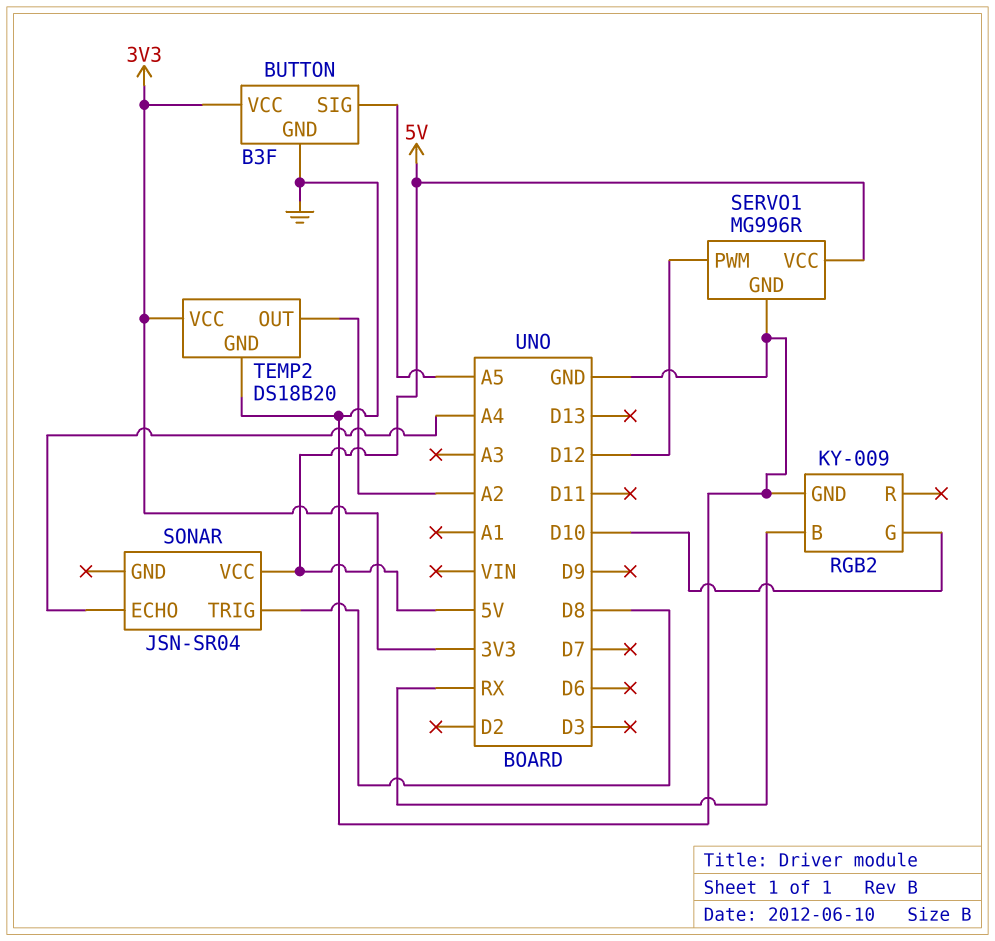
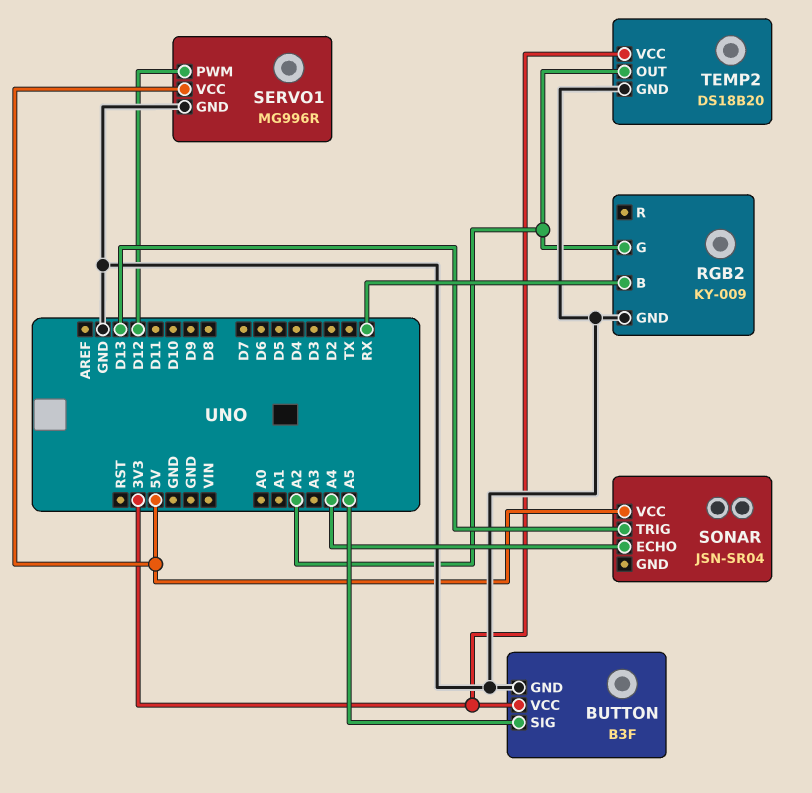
RGB2 pin G: D10 -> A2
SONAR pin TRIG: D8 -> D13

